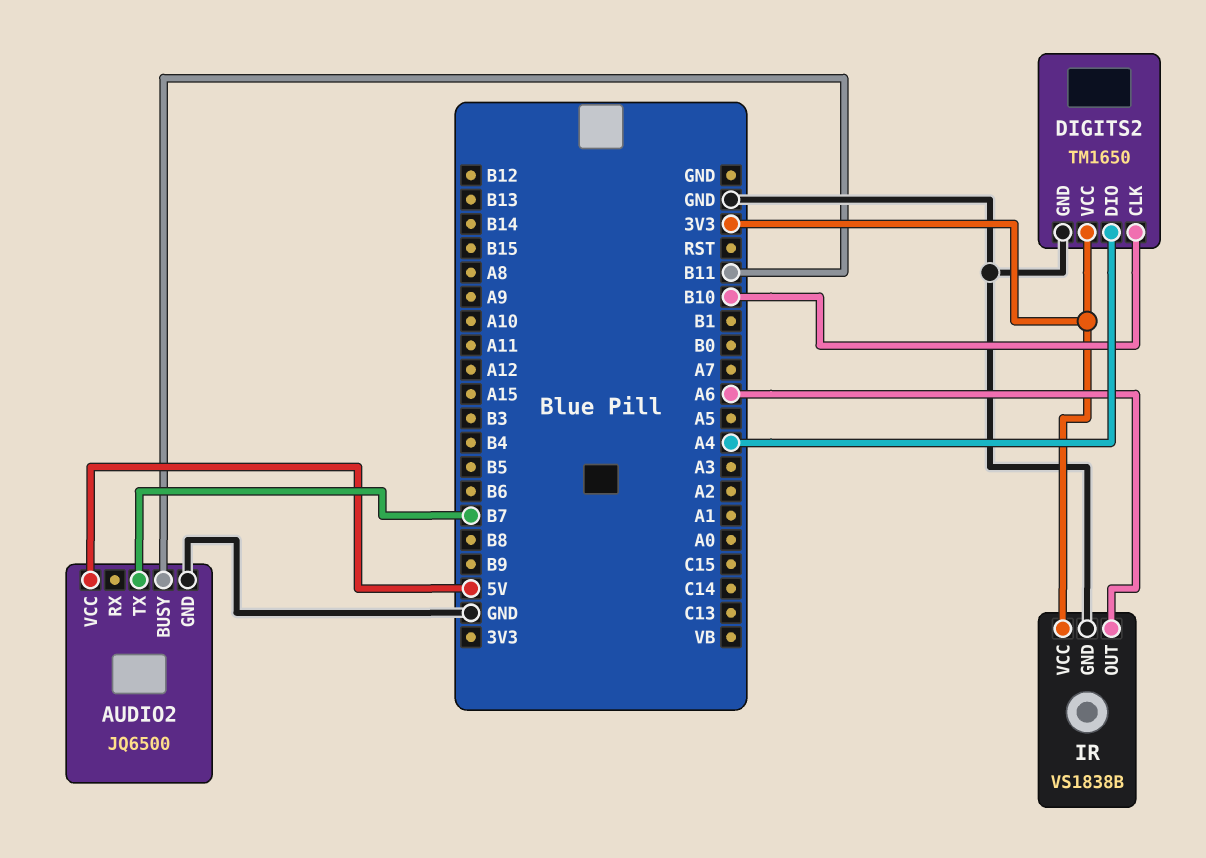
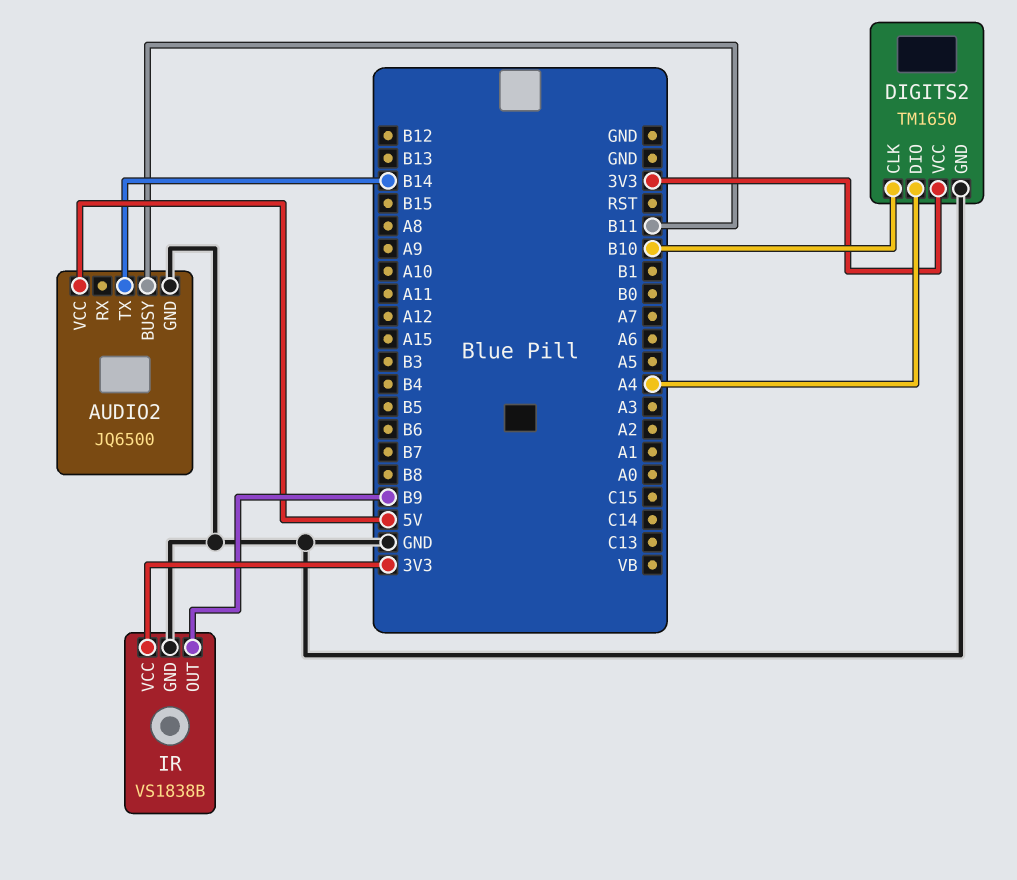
AUDIO2 pin TX: B7 -> B14
IR pin OUT: A6 -> B9

